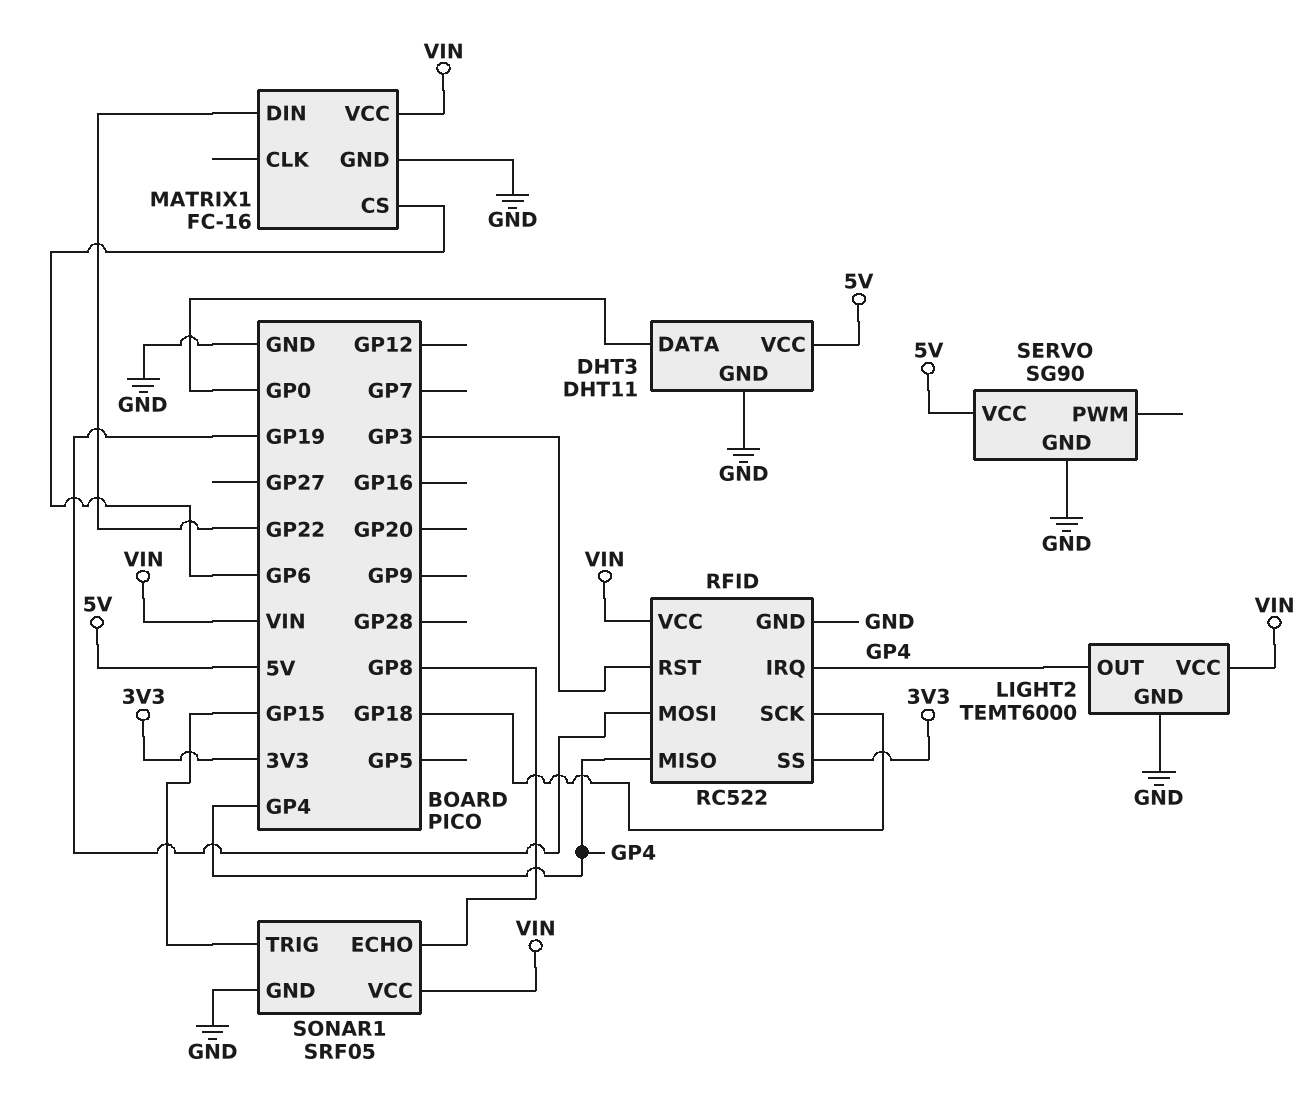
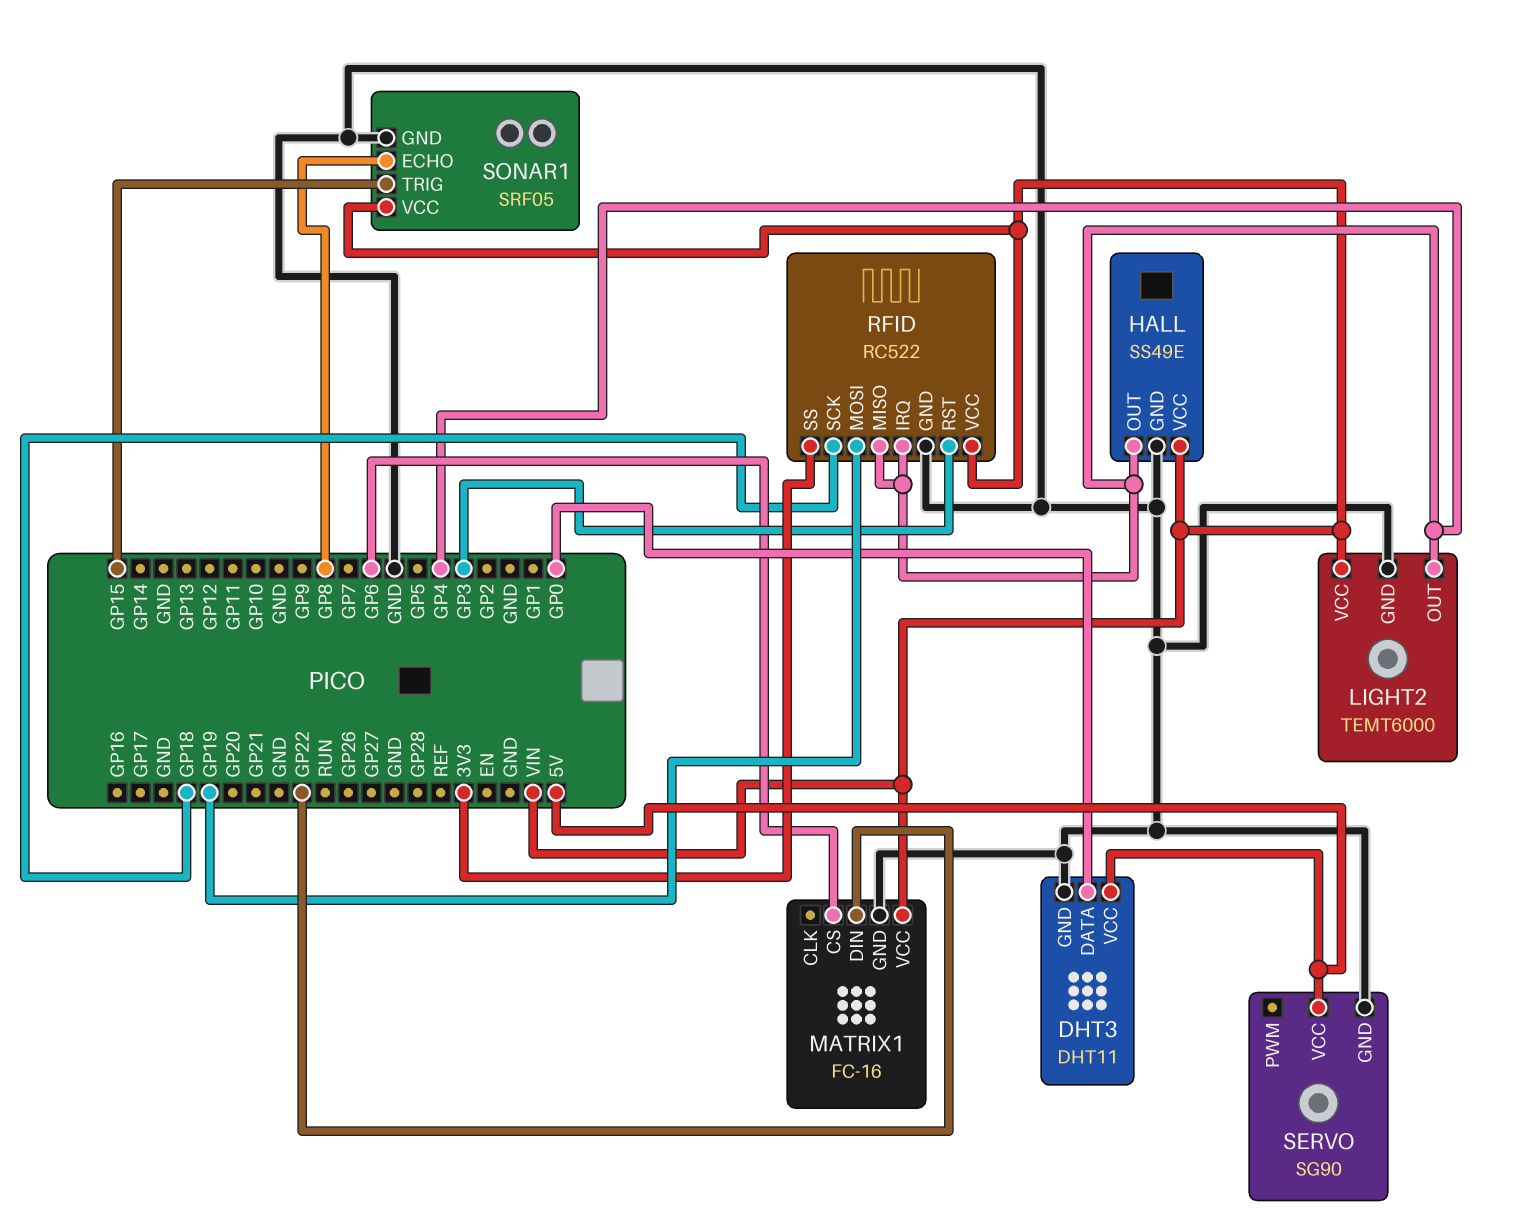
HALL: none -> SS49E
HALL pin GND: none -> GND
HALL pin OUT: none -> GP4
HALL pin VCC: none -> VIN

